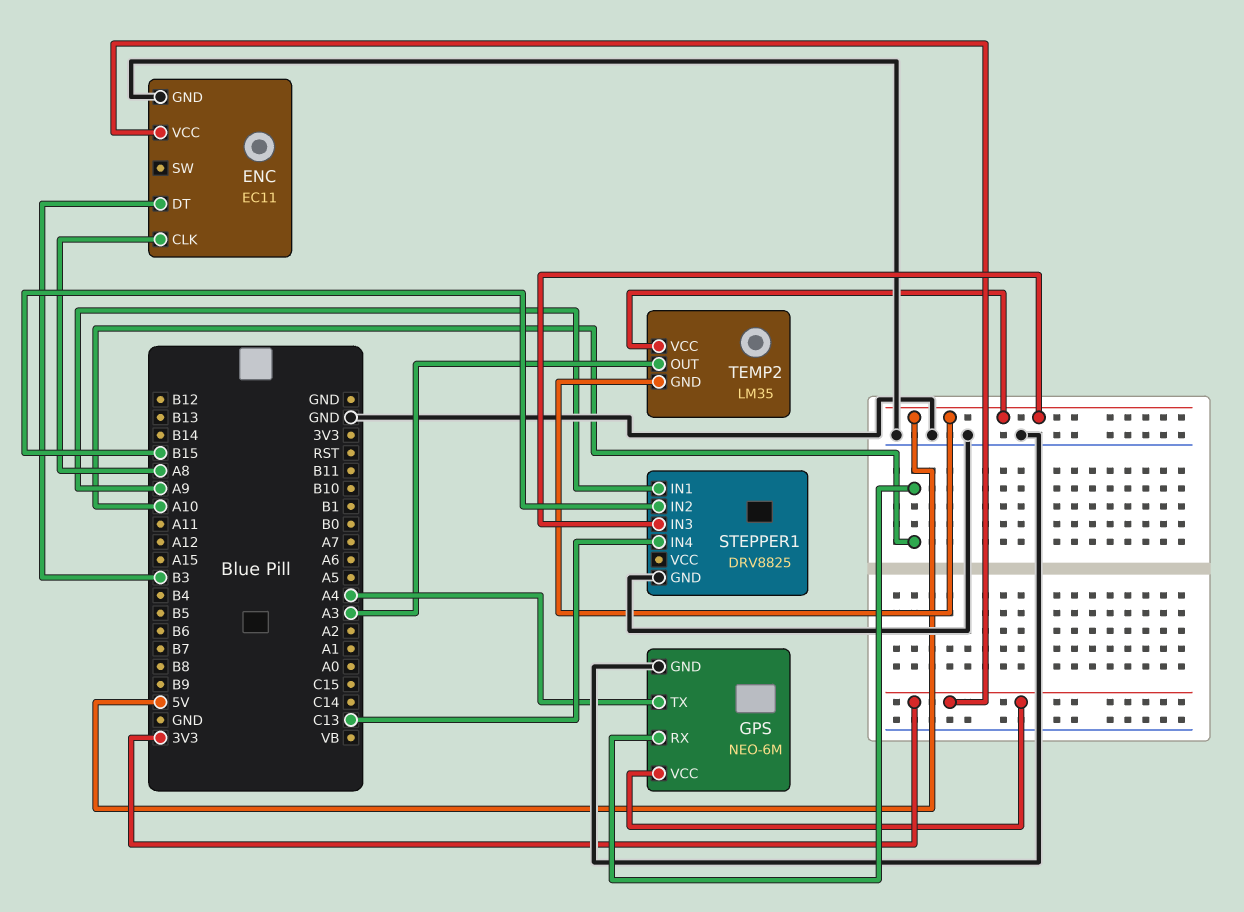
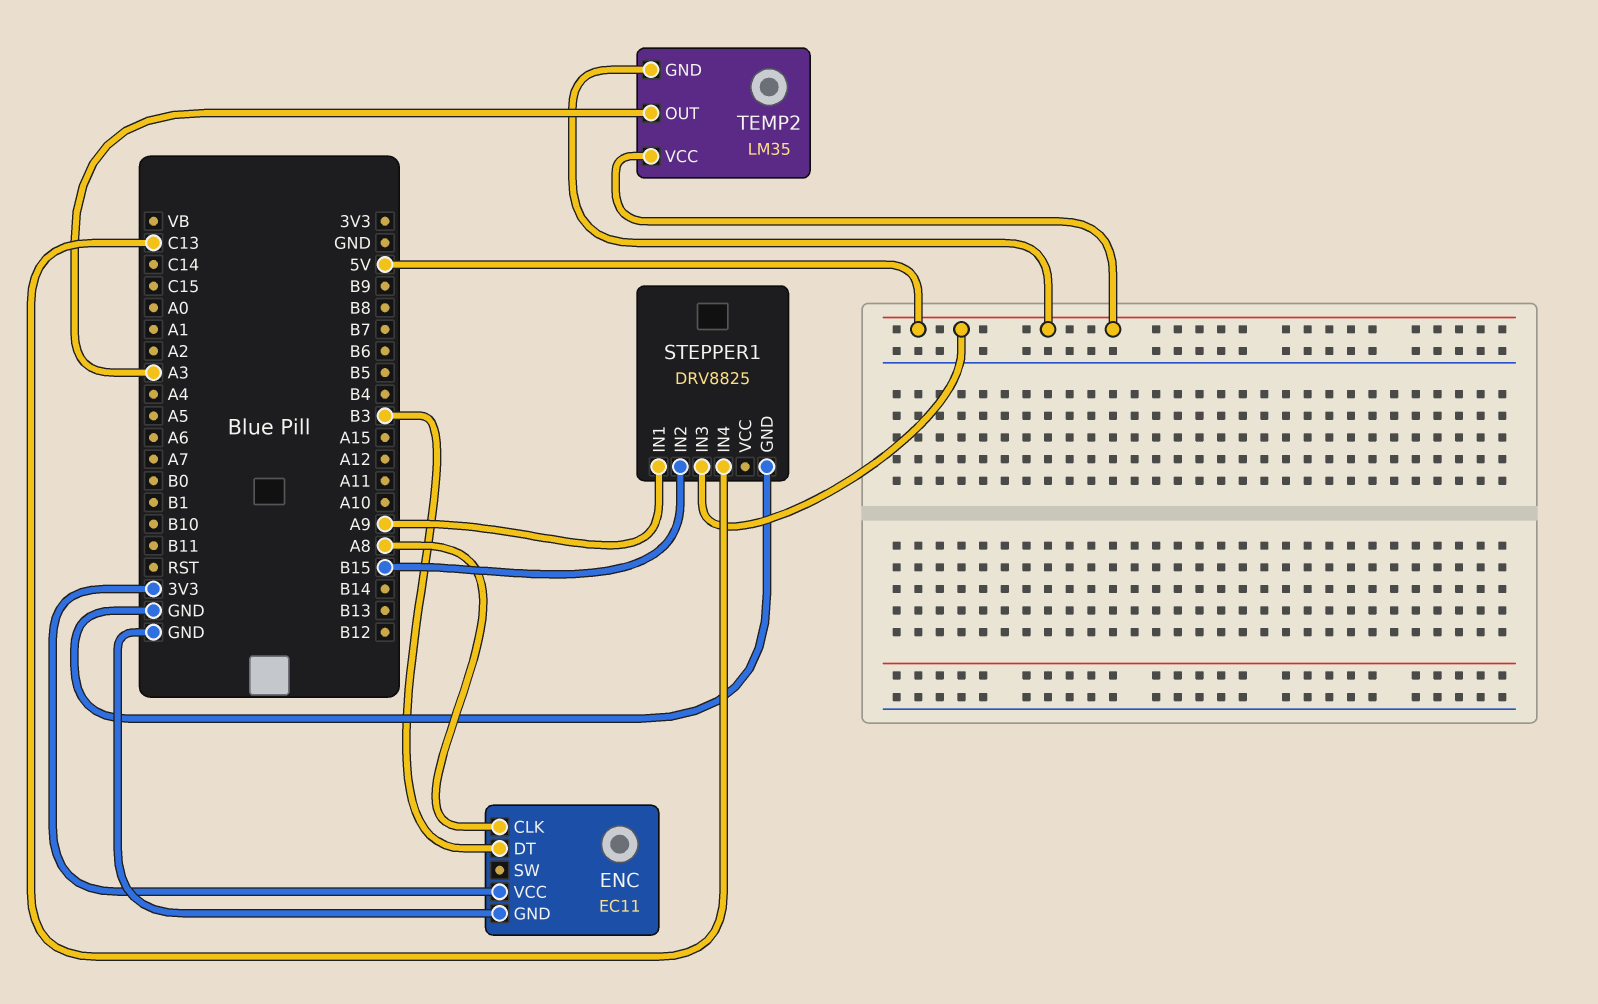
GPS: NEO-6M -> none
GPS pin GND: GND -> none
GPS pin RX: A10 -> none
GPS pin TX: A4 -> none
GPS pin VCC: 3V3 -> none

